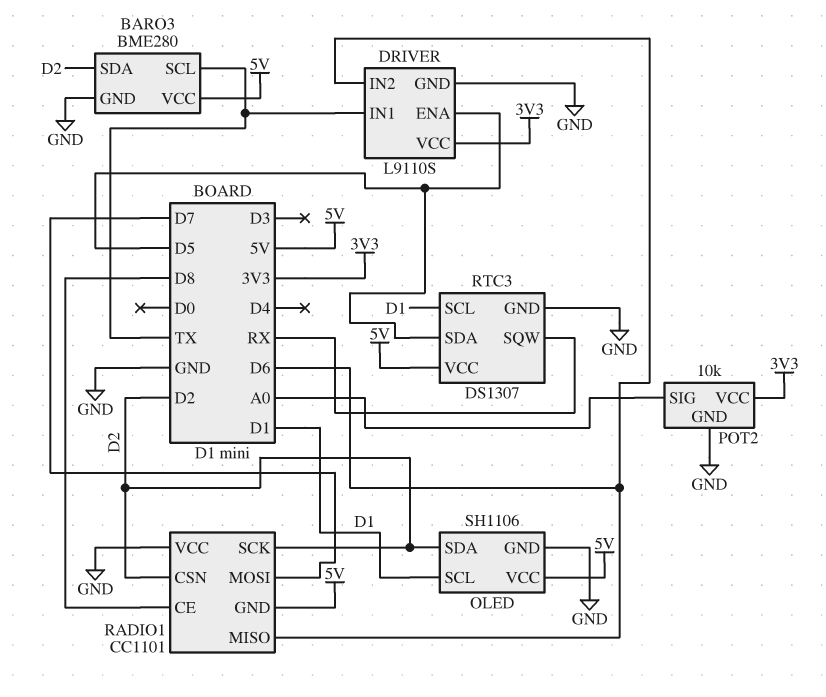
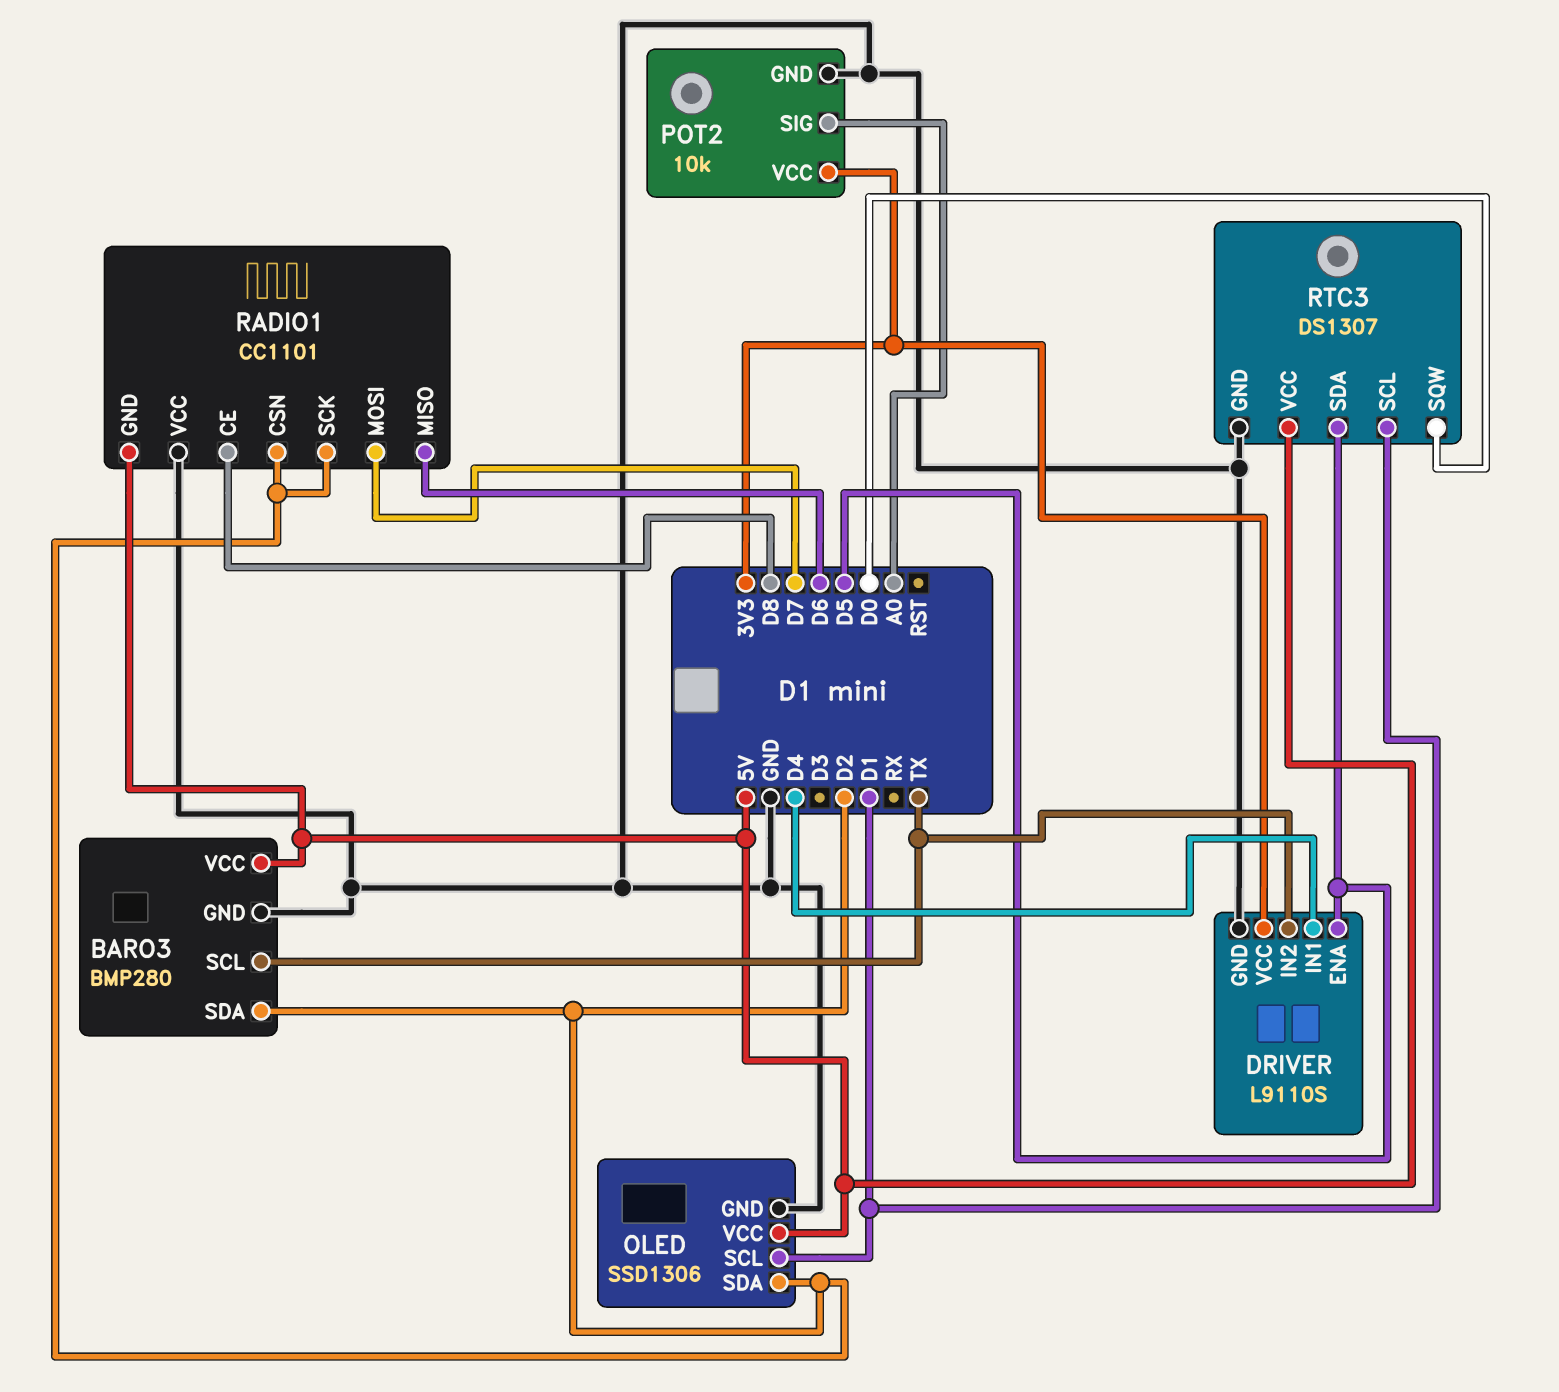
BARO3: BME280 -> BMP280
DRIVER pin IN1: TX -> D4
DRIVER pin IN2: D6 -> TX
OLED: SH1106 -> SSD1306
RTC3 pin SQW: RX -> D0

